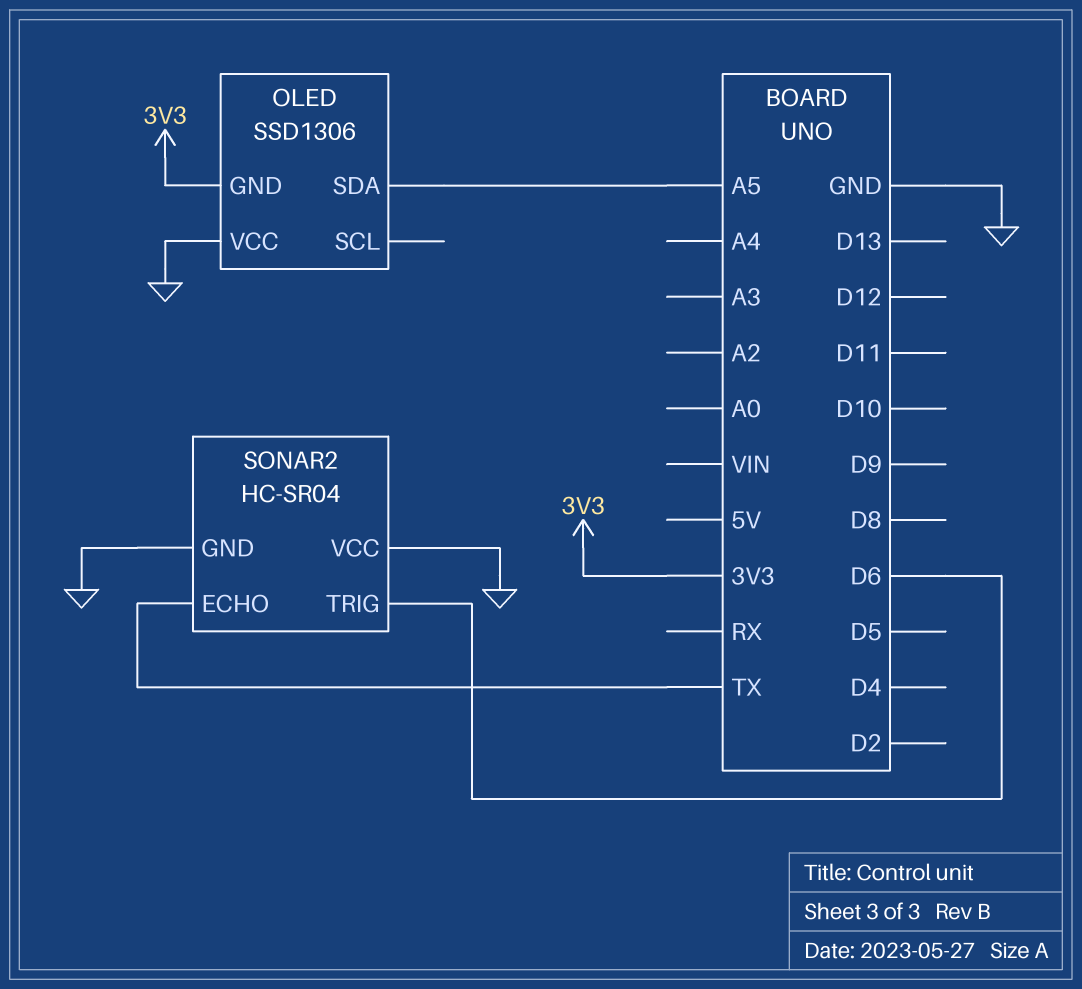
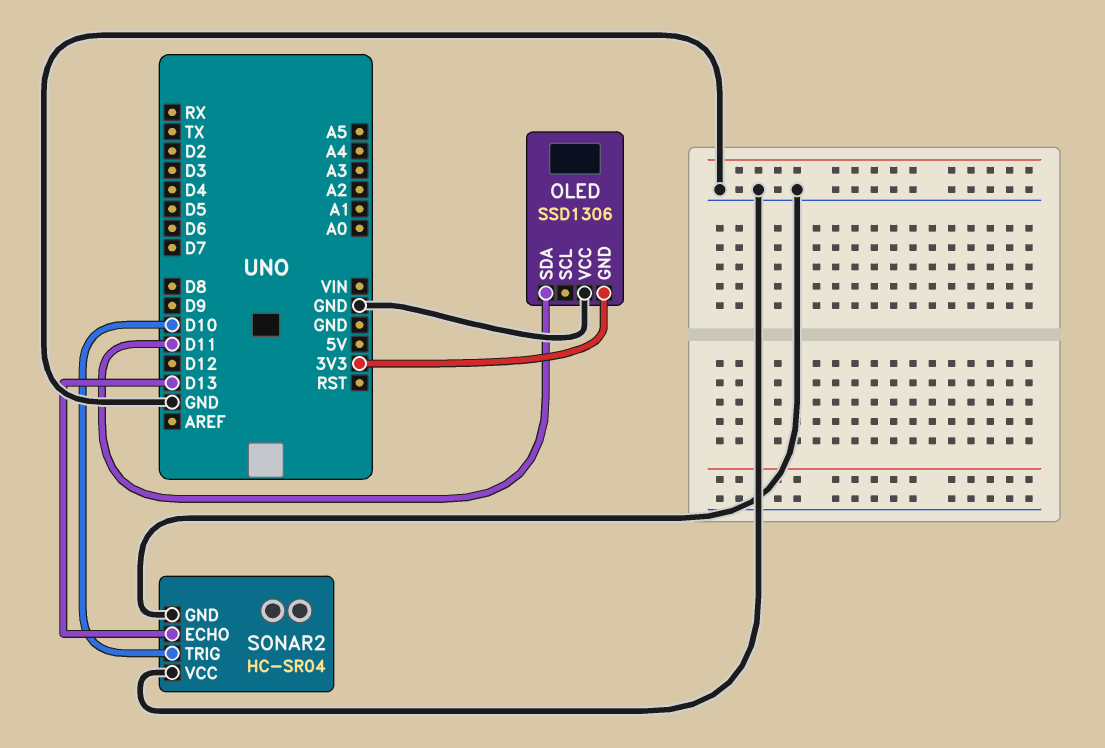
OLED pin SDA: A5 -> D11
SONAR2 pin ECHO: TX -> D13
SONAR2 pin TRIG: D6 -> D10

